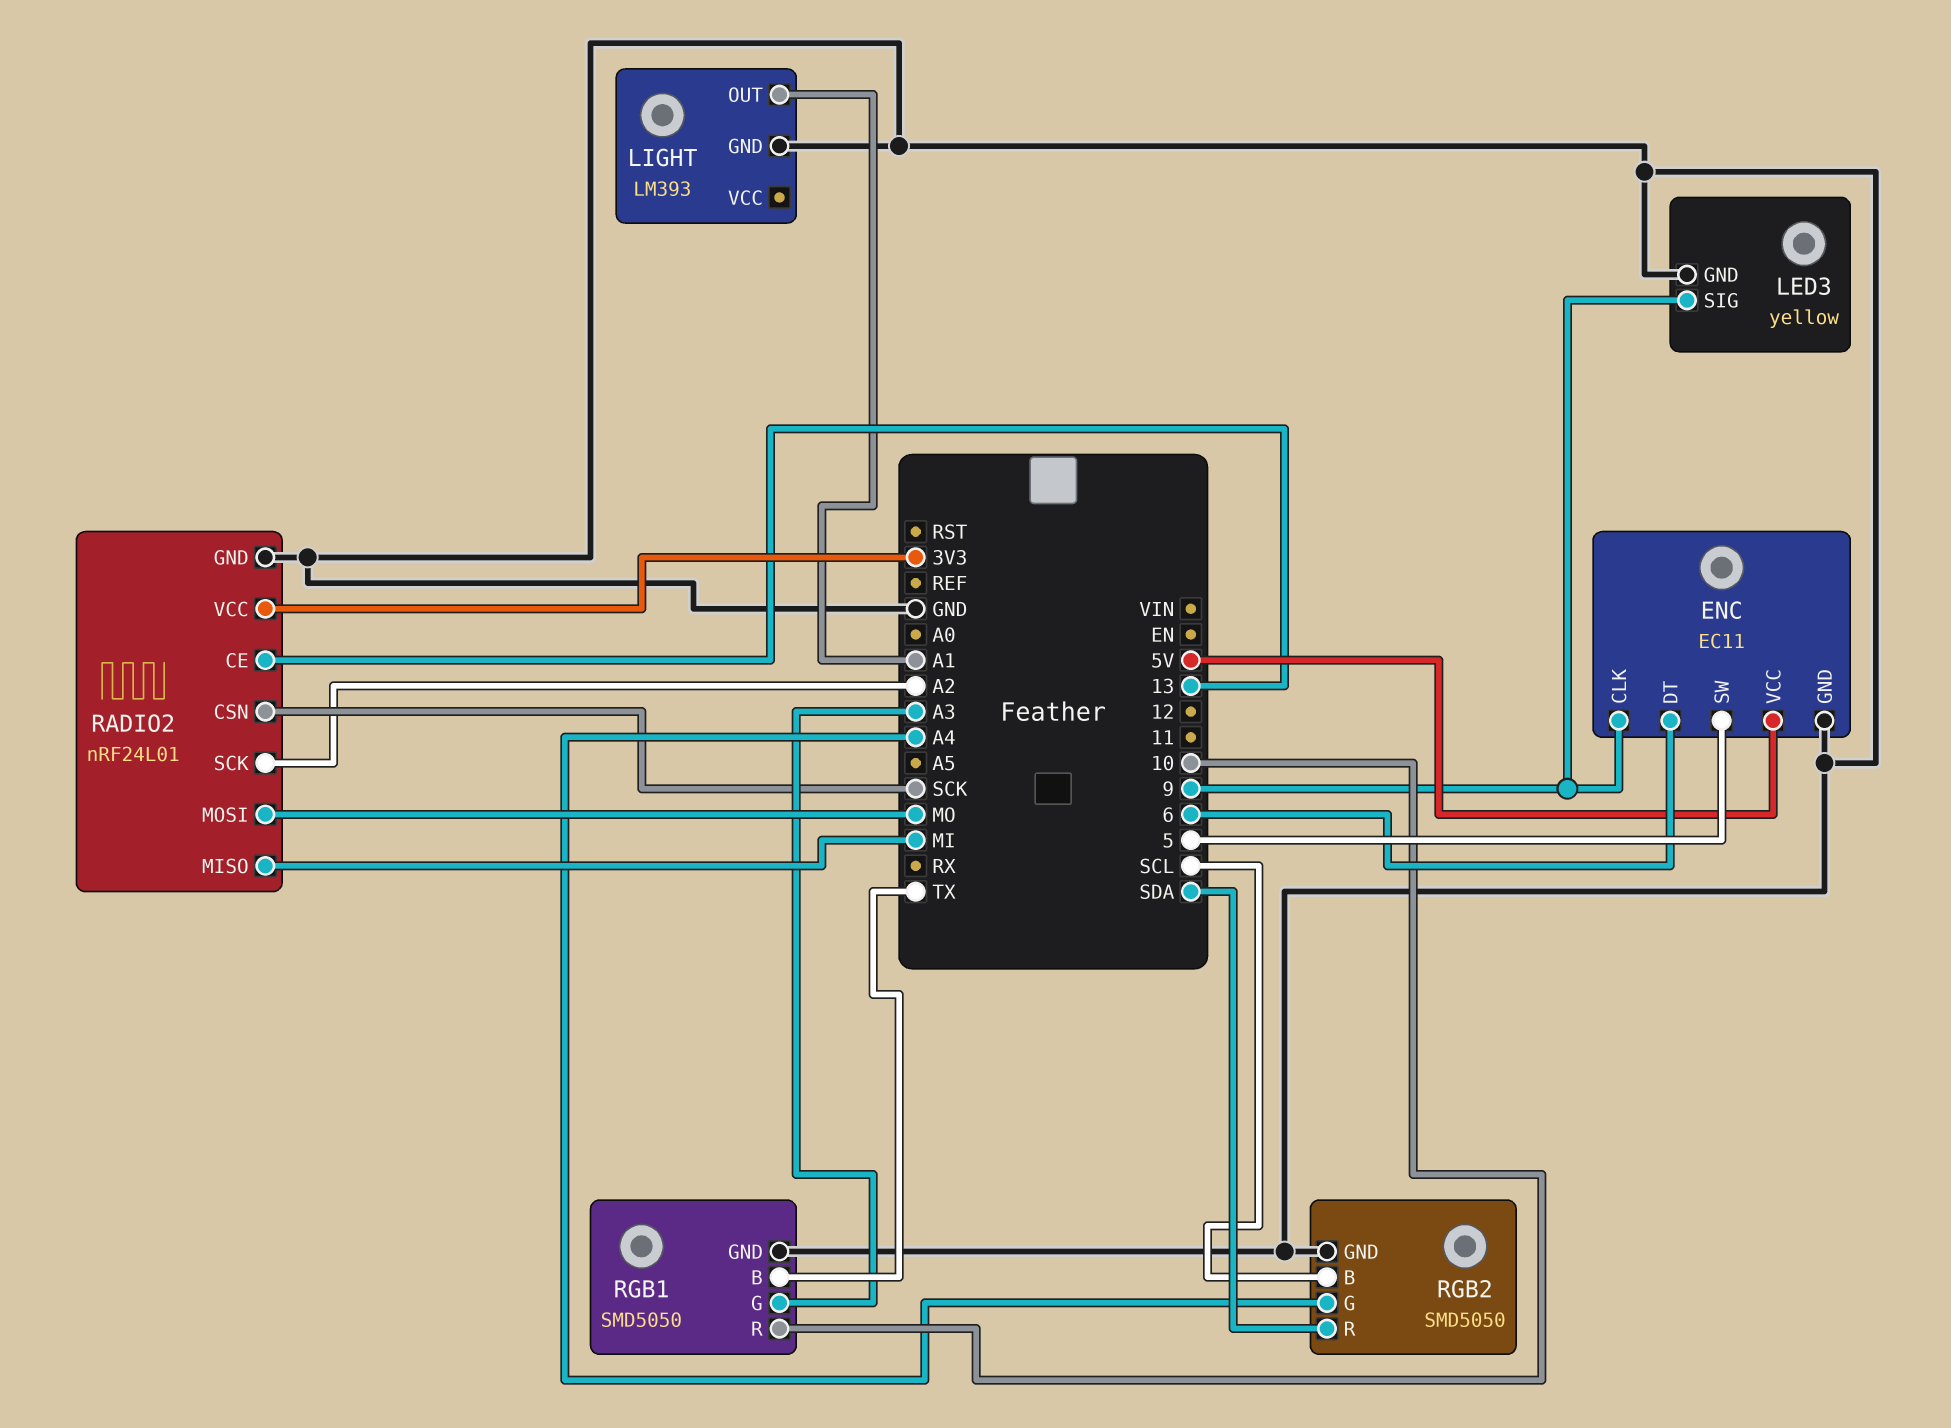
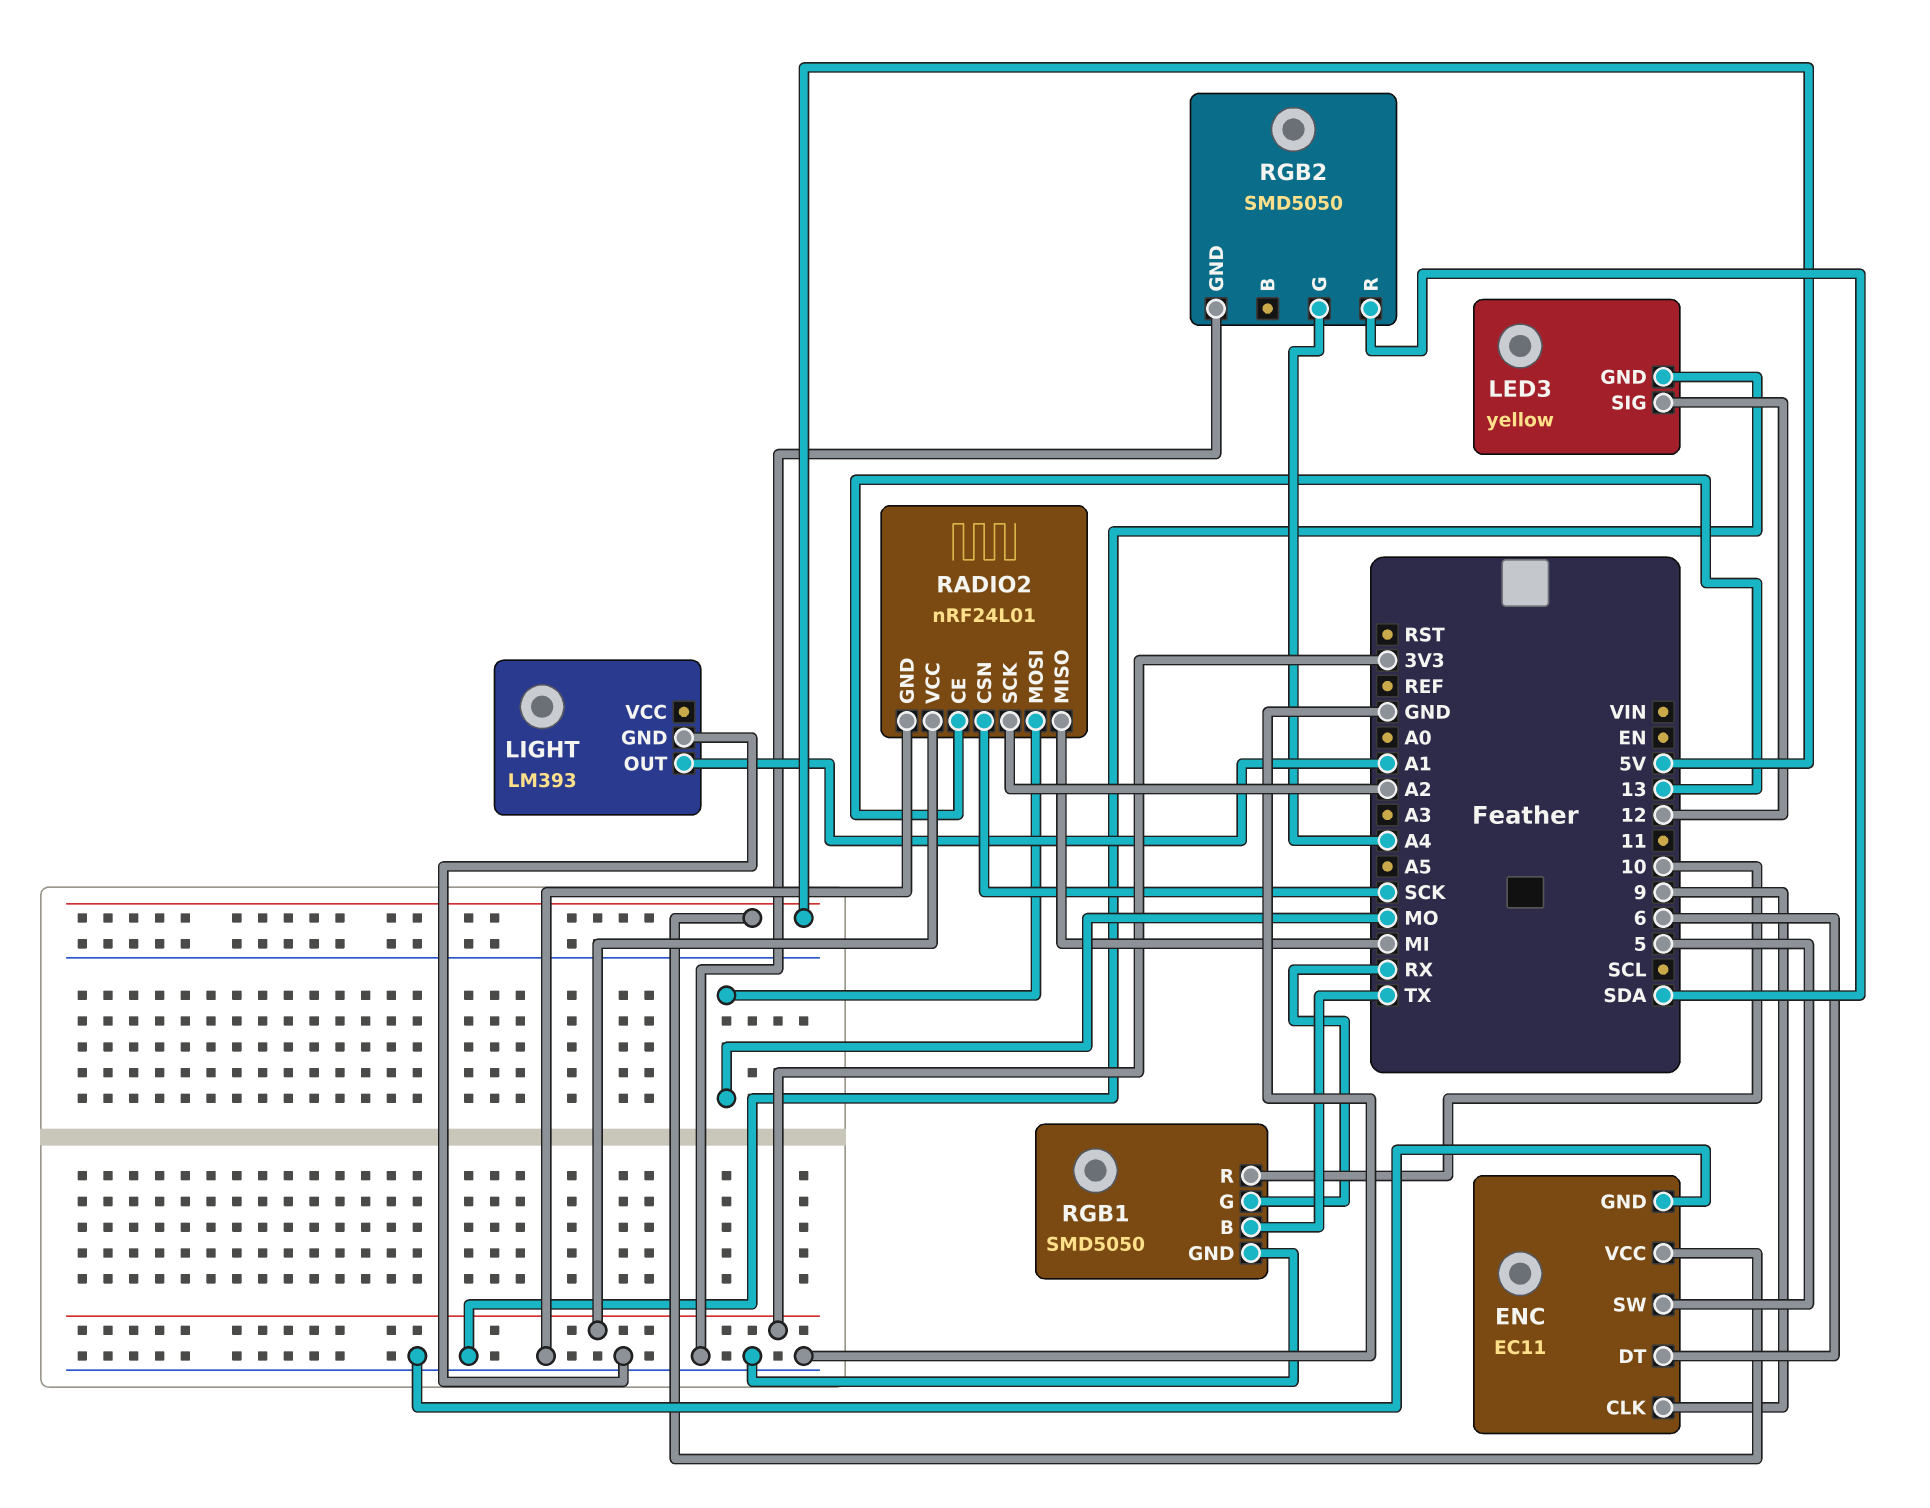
LED3 pin SIG: 9 -> 12
RGB1 pin G: A3 -> RX
RGB2 pin B: SCL -> none

